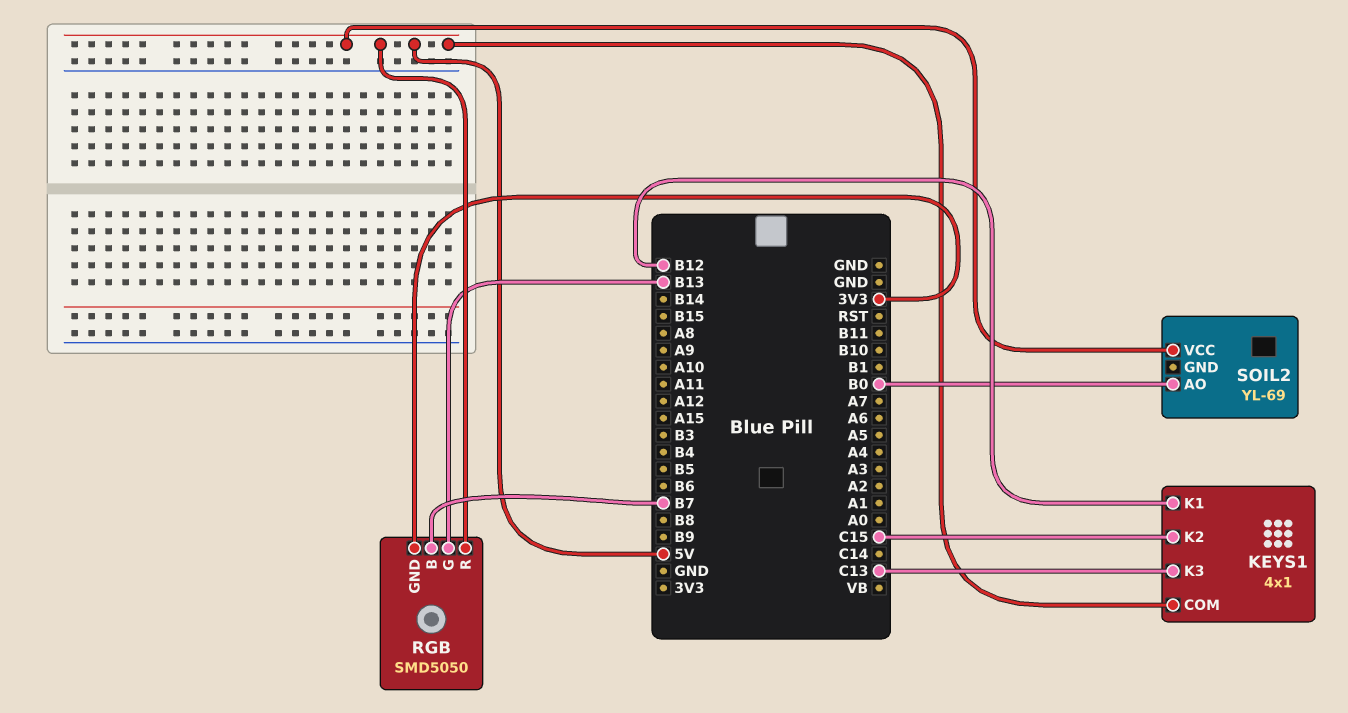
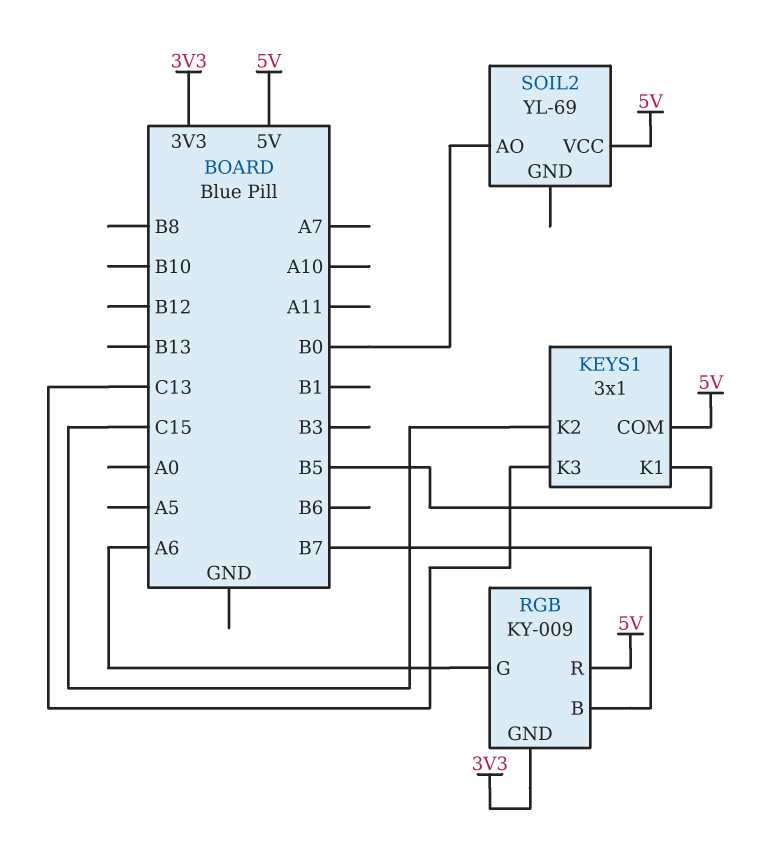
KEYS1: 4x1 -> 3x1
KEYS1 pin K1: B12 -> B5
RGB: SMD5050 -> KY-009
RGB pin G: B13 -> A6

